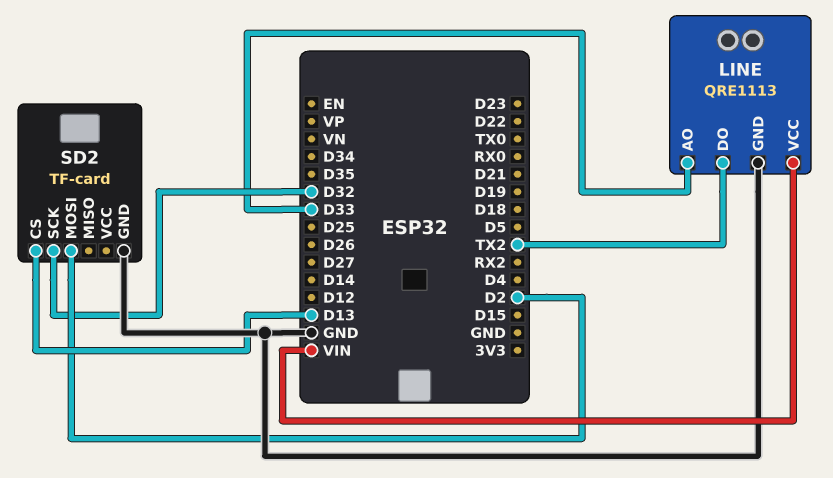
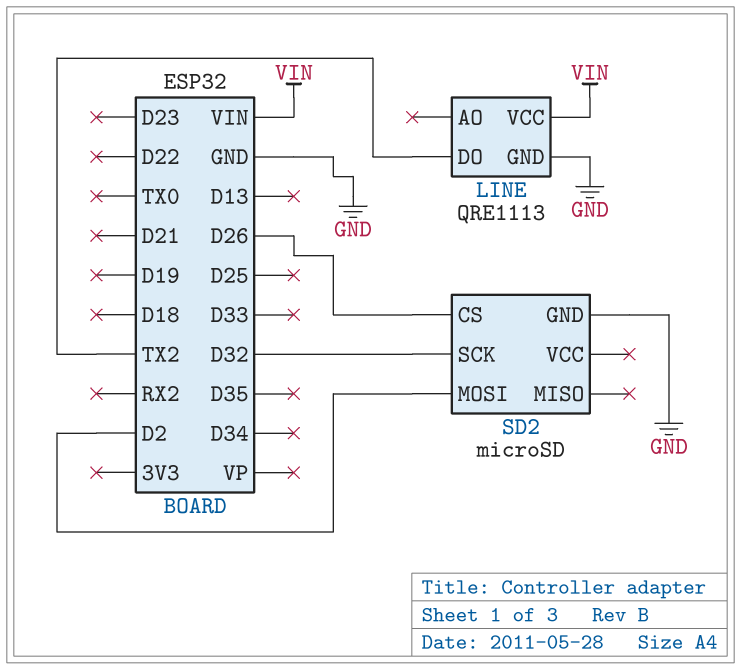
LINE pin AO: D33 -> none
SD2: TF-card -> microSD
SD2 pin CS: D13 -> D26

